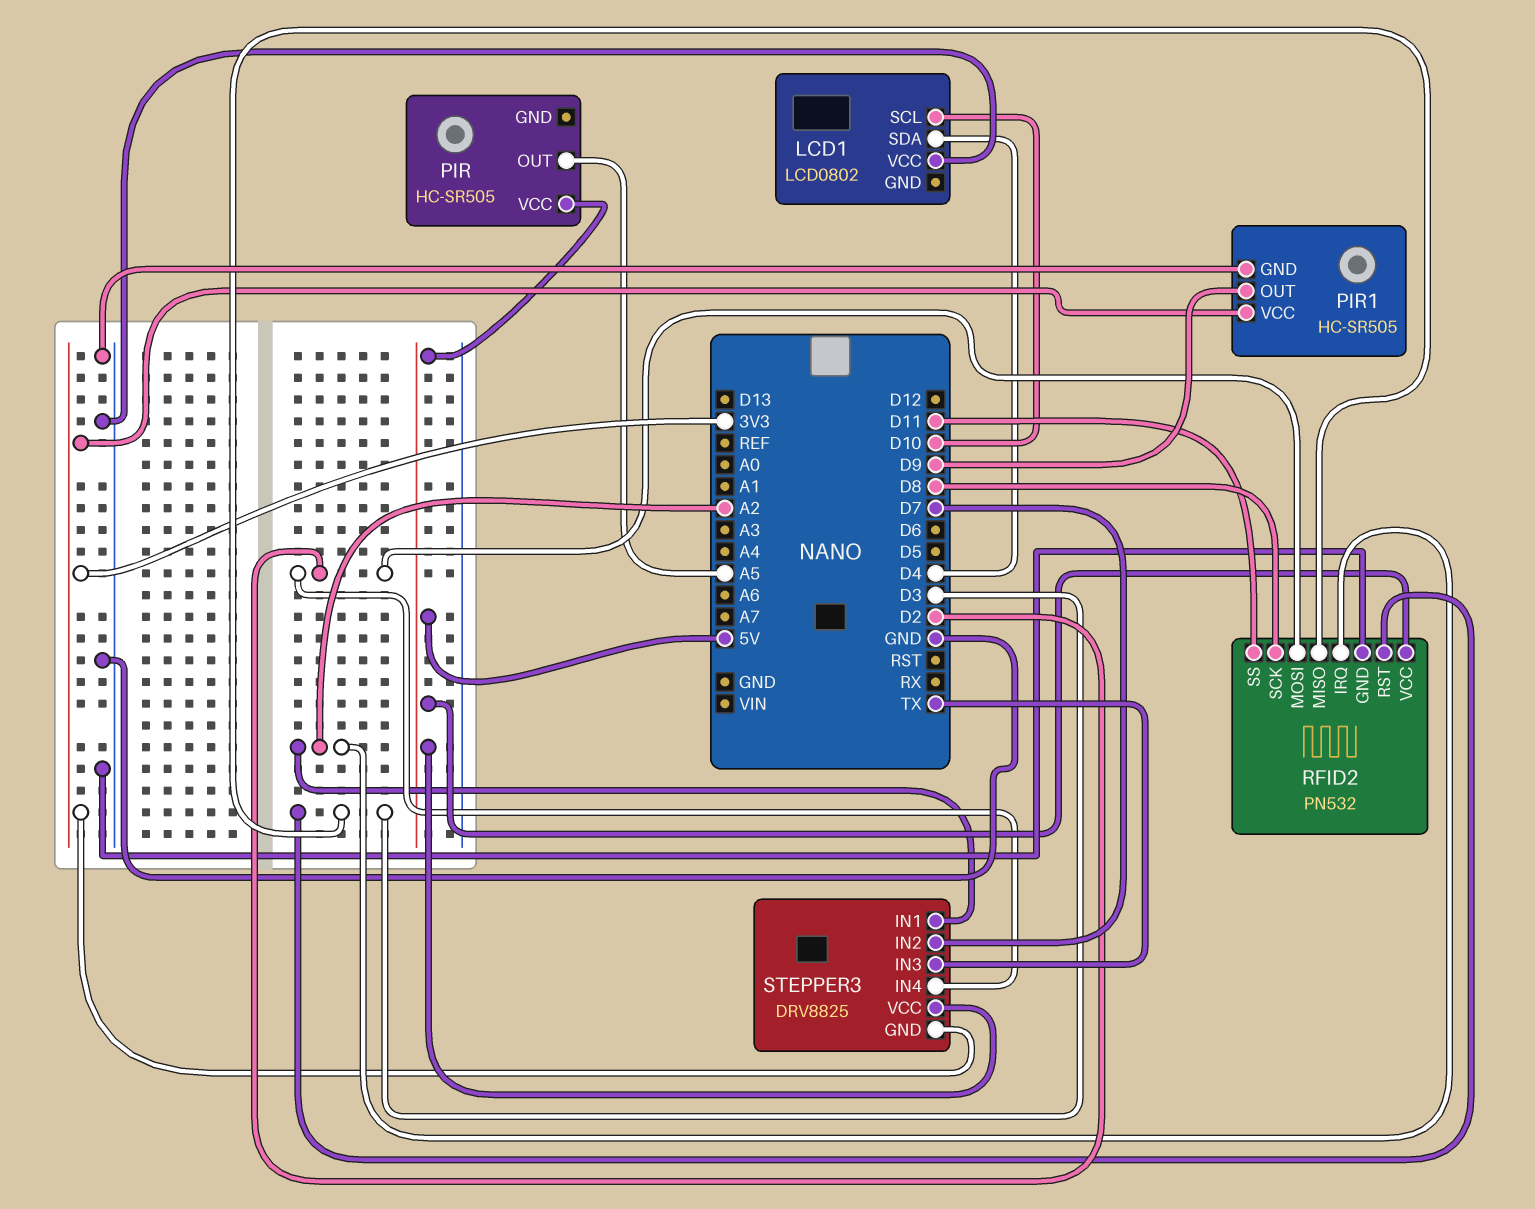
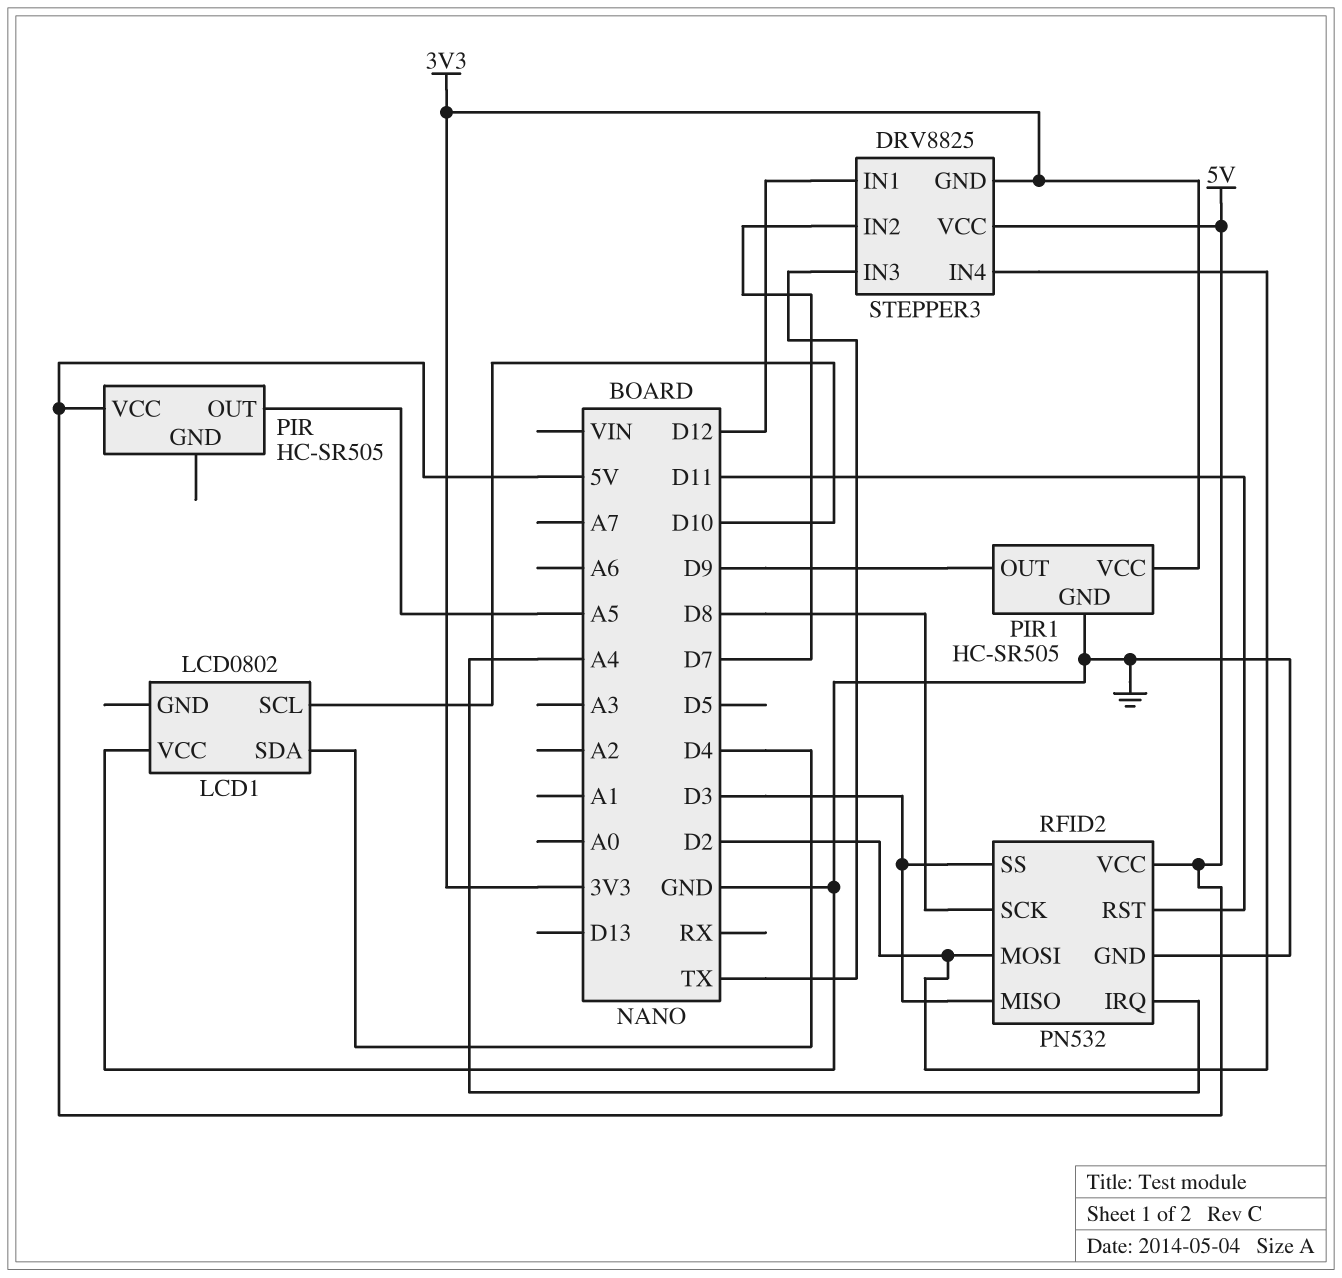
RFID2 pin IRQ: A2 -> A4
RFID2 pin RST: D3 -> D11
RFID2 pin SS: D11 -> D3
STEPPER3 pin IN1: A2 -> D12

